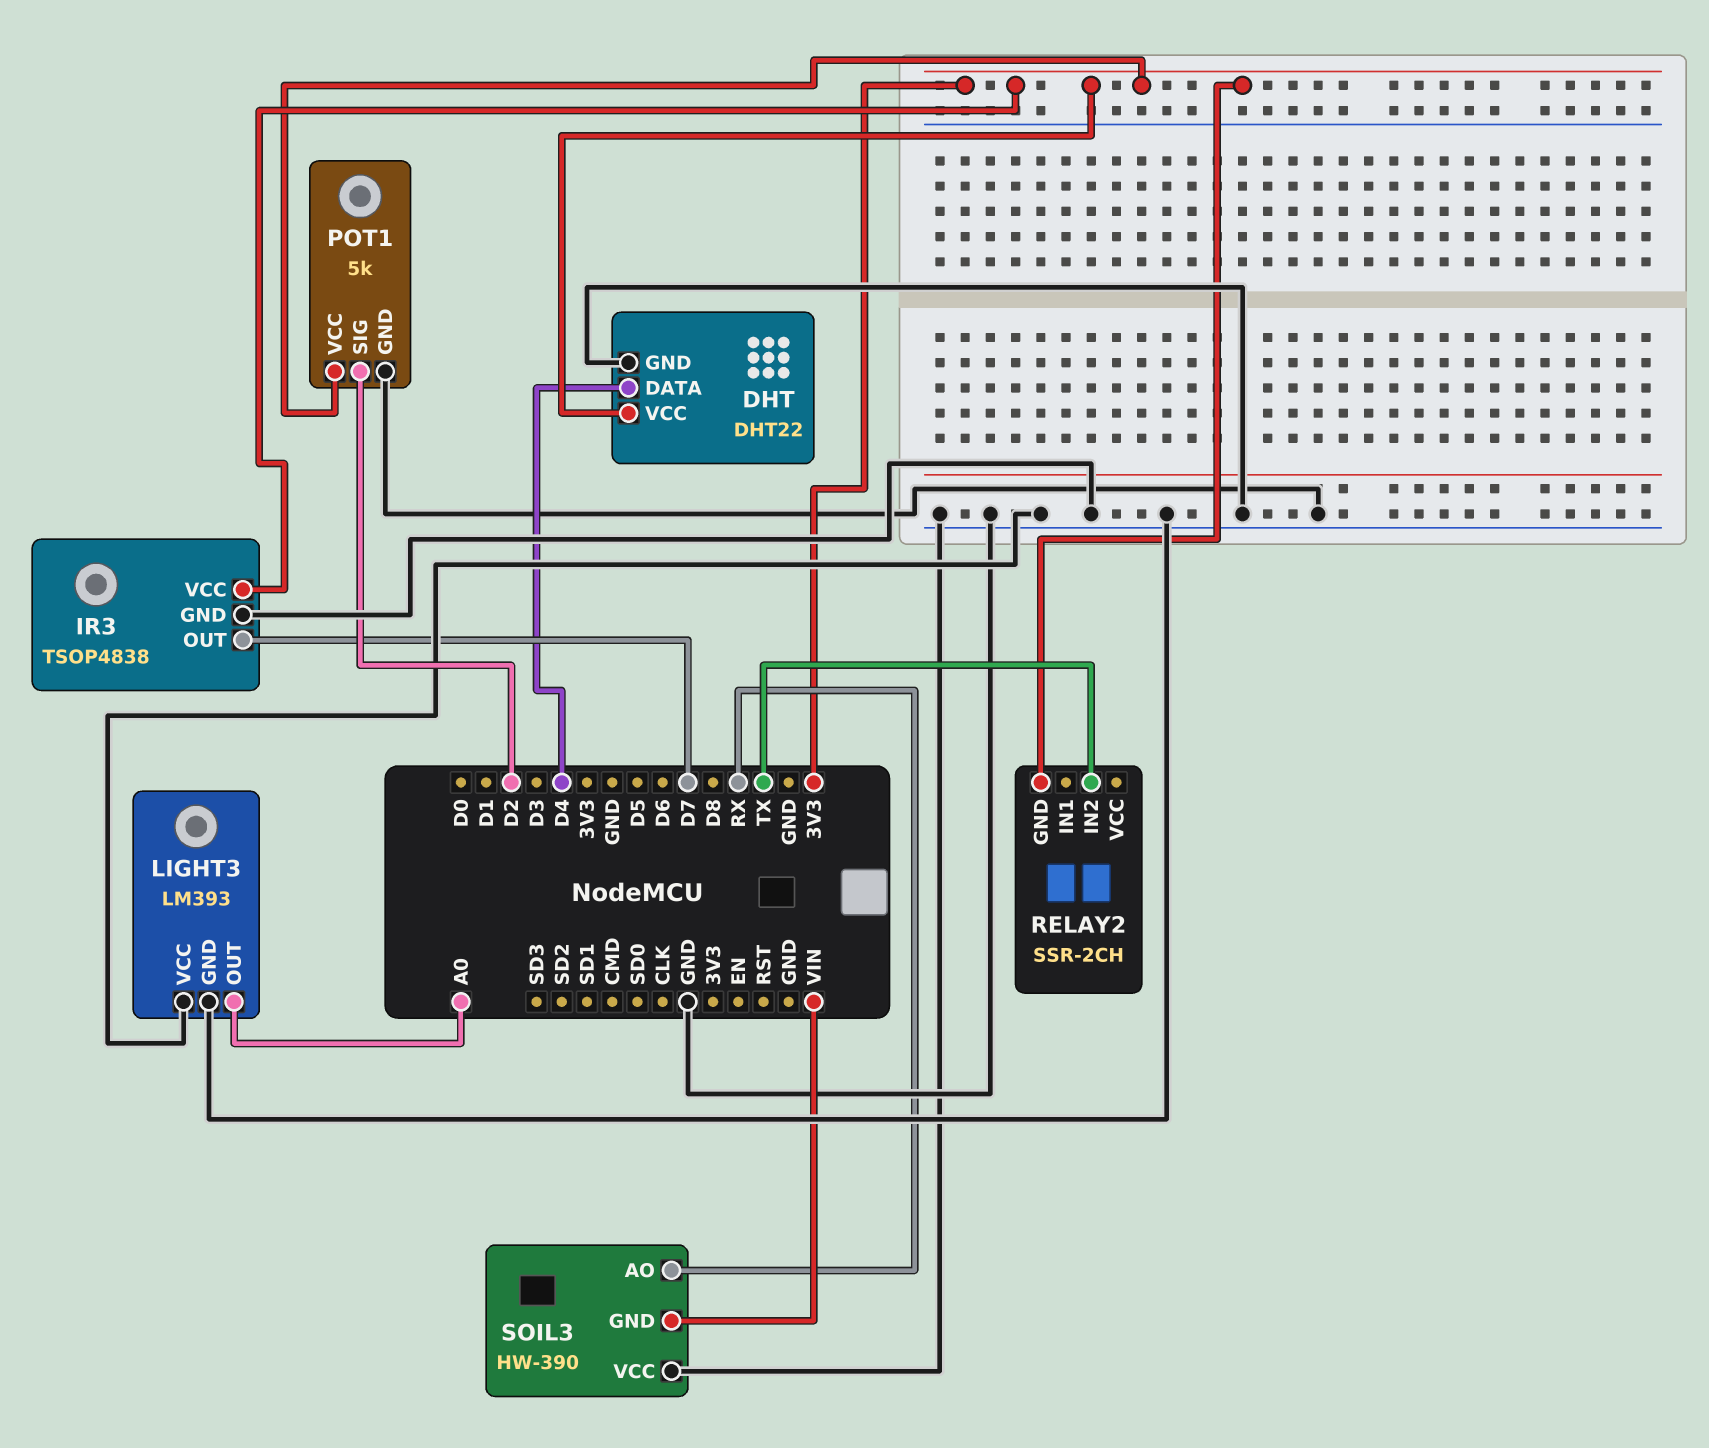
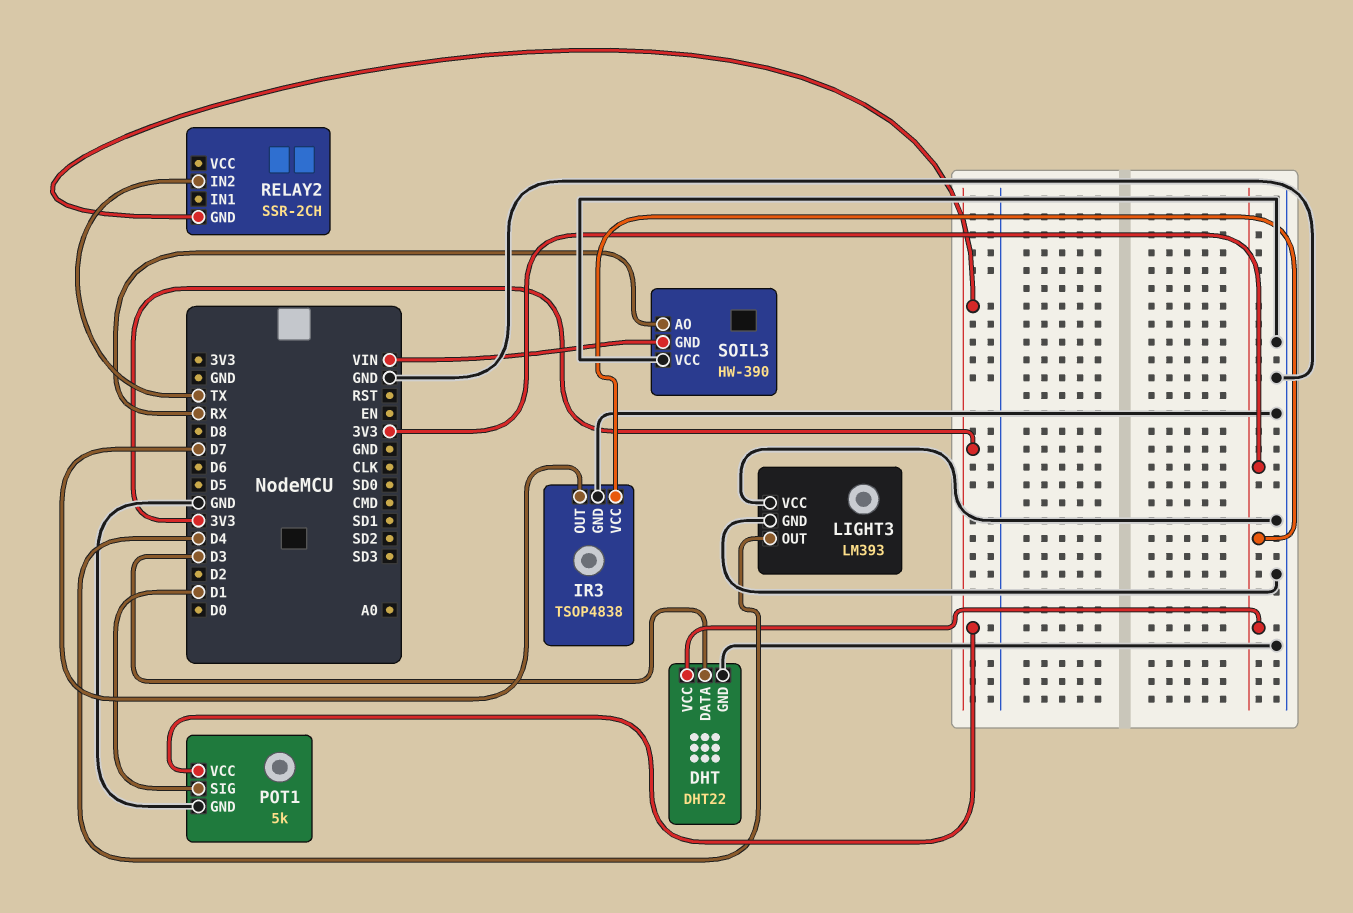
DHT pin DATA: D4 -> D3
LIGHT3 pin OUT: A0 -> D4
POT1 pin SIG: D2 -> D1

